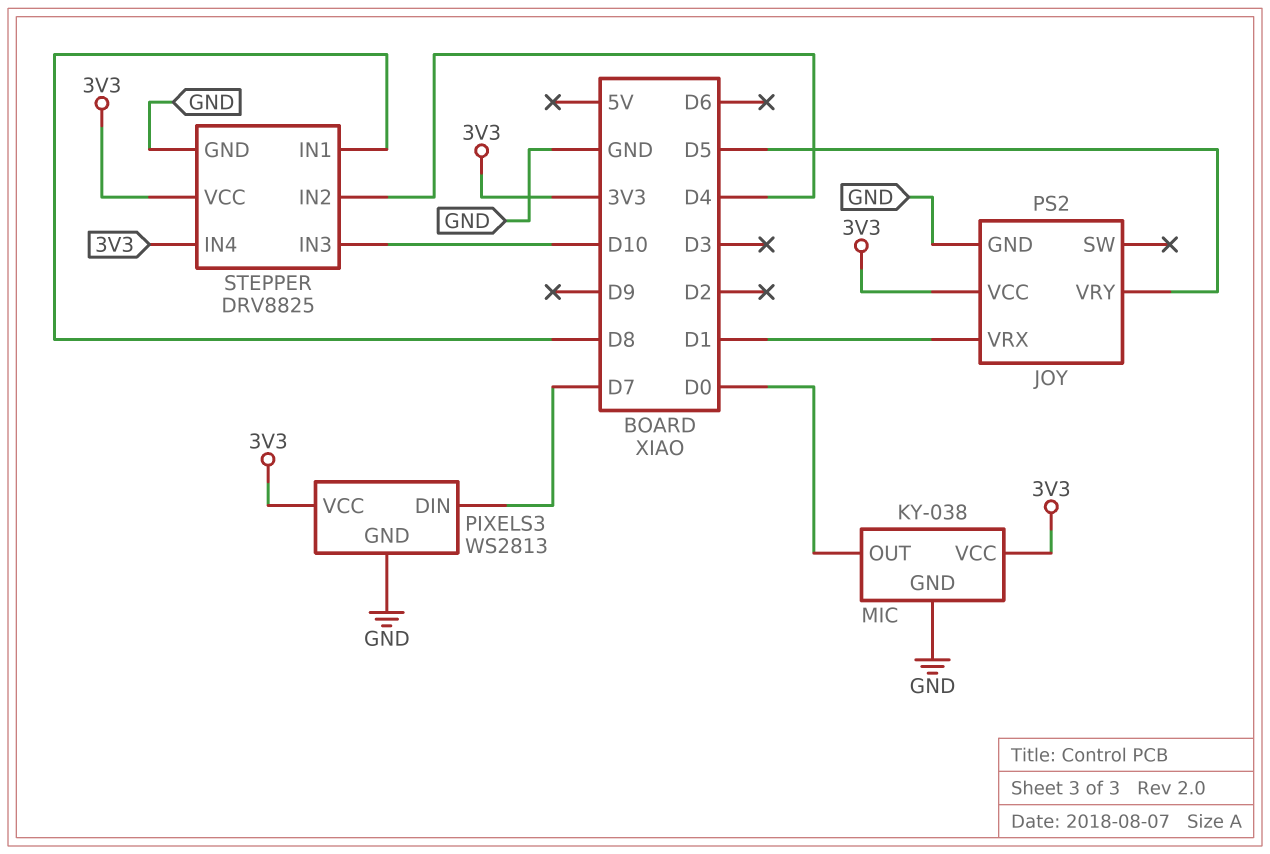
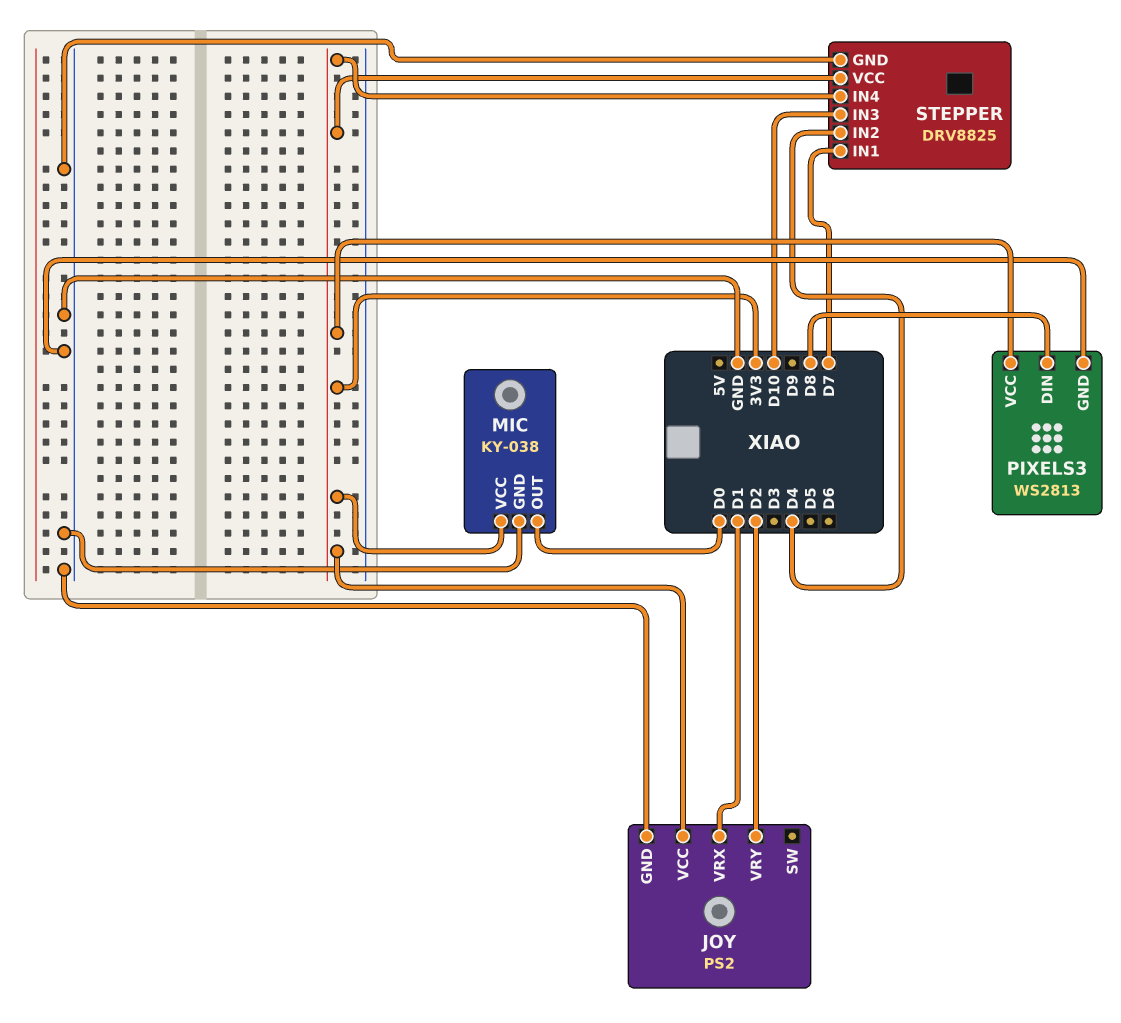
JOY pin VRY: D5 -> D2
PIXELS3 pin DIN: D7 -> D8
STEPPER pin IN1: D8 -> D7

